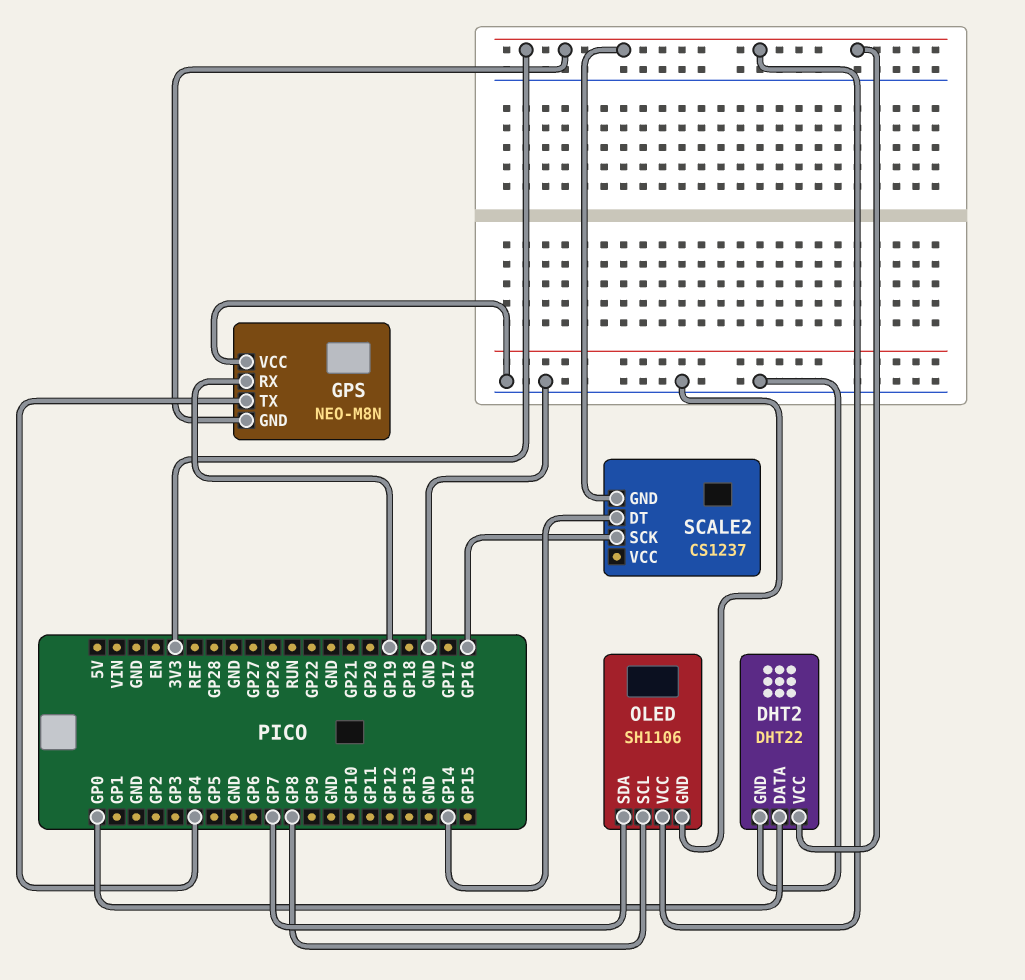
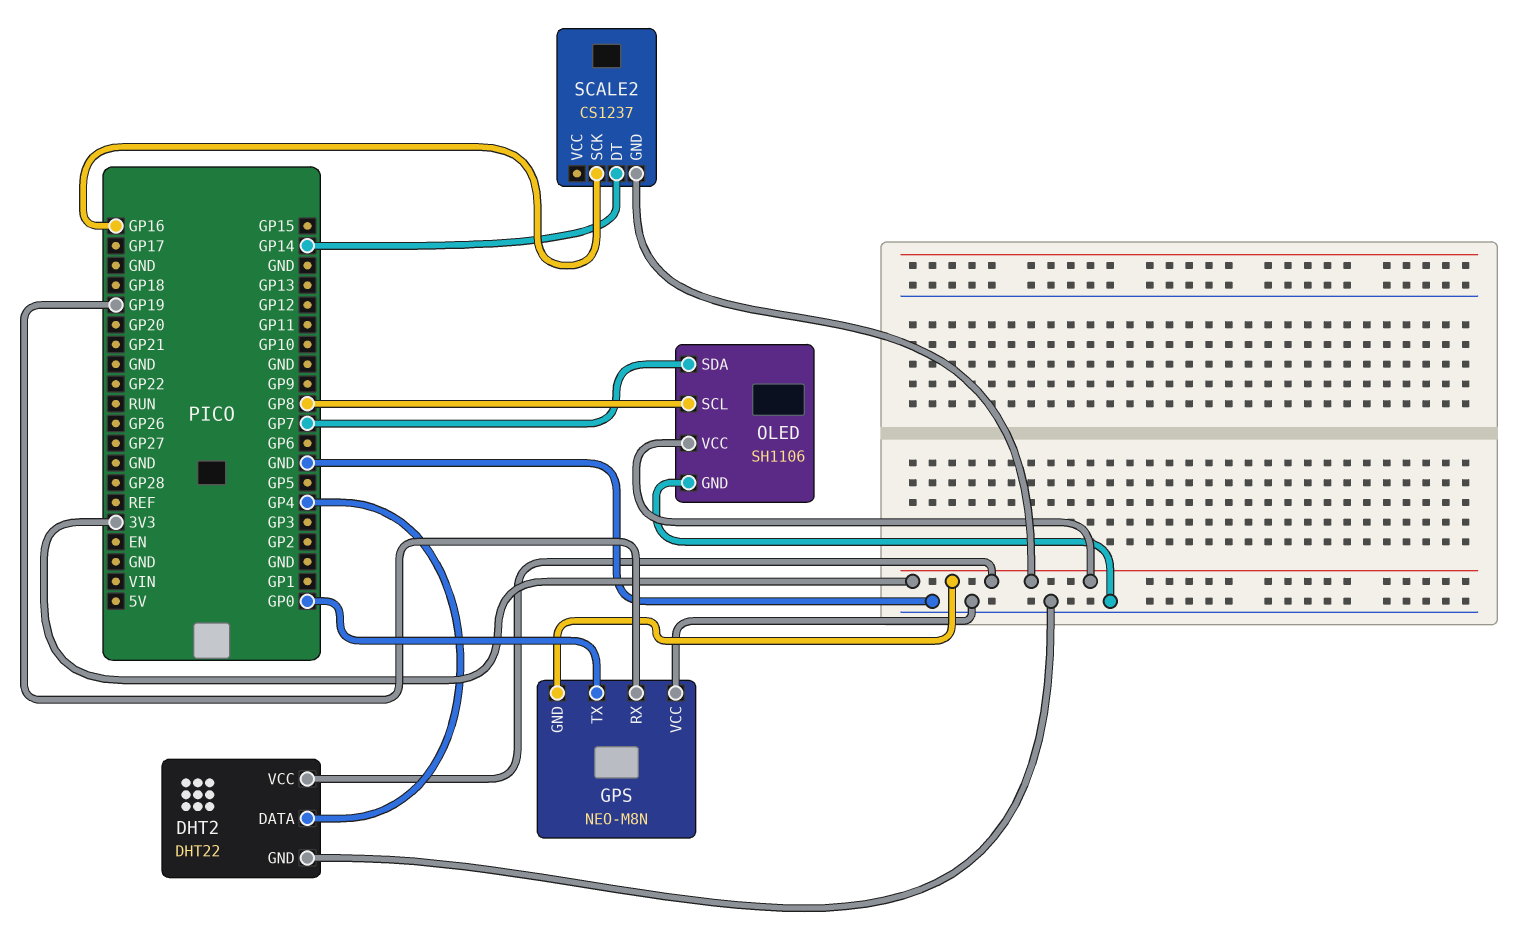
DHT2 pin DATA: GP0 -> GP4
GPS pin TX: GP4 -> GP0

